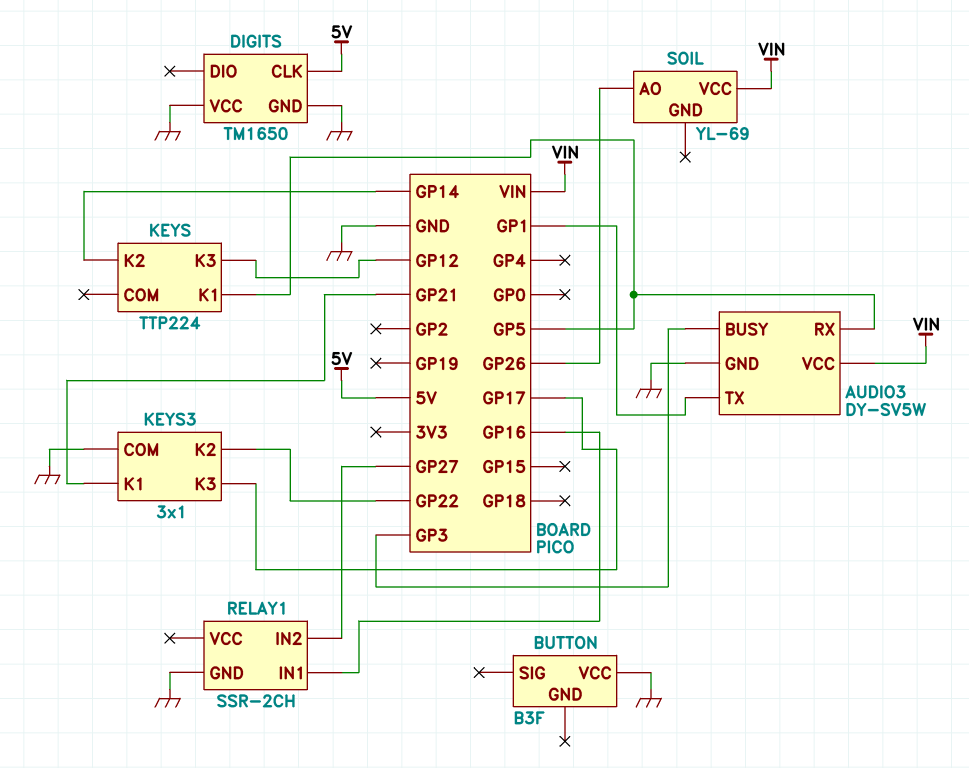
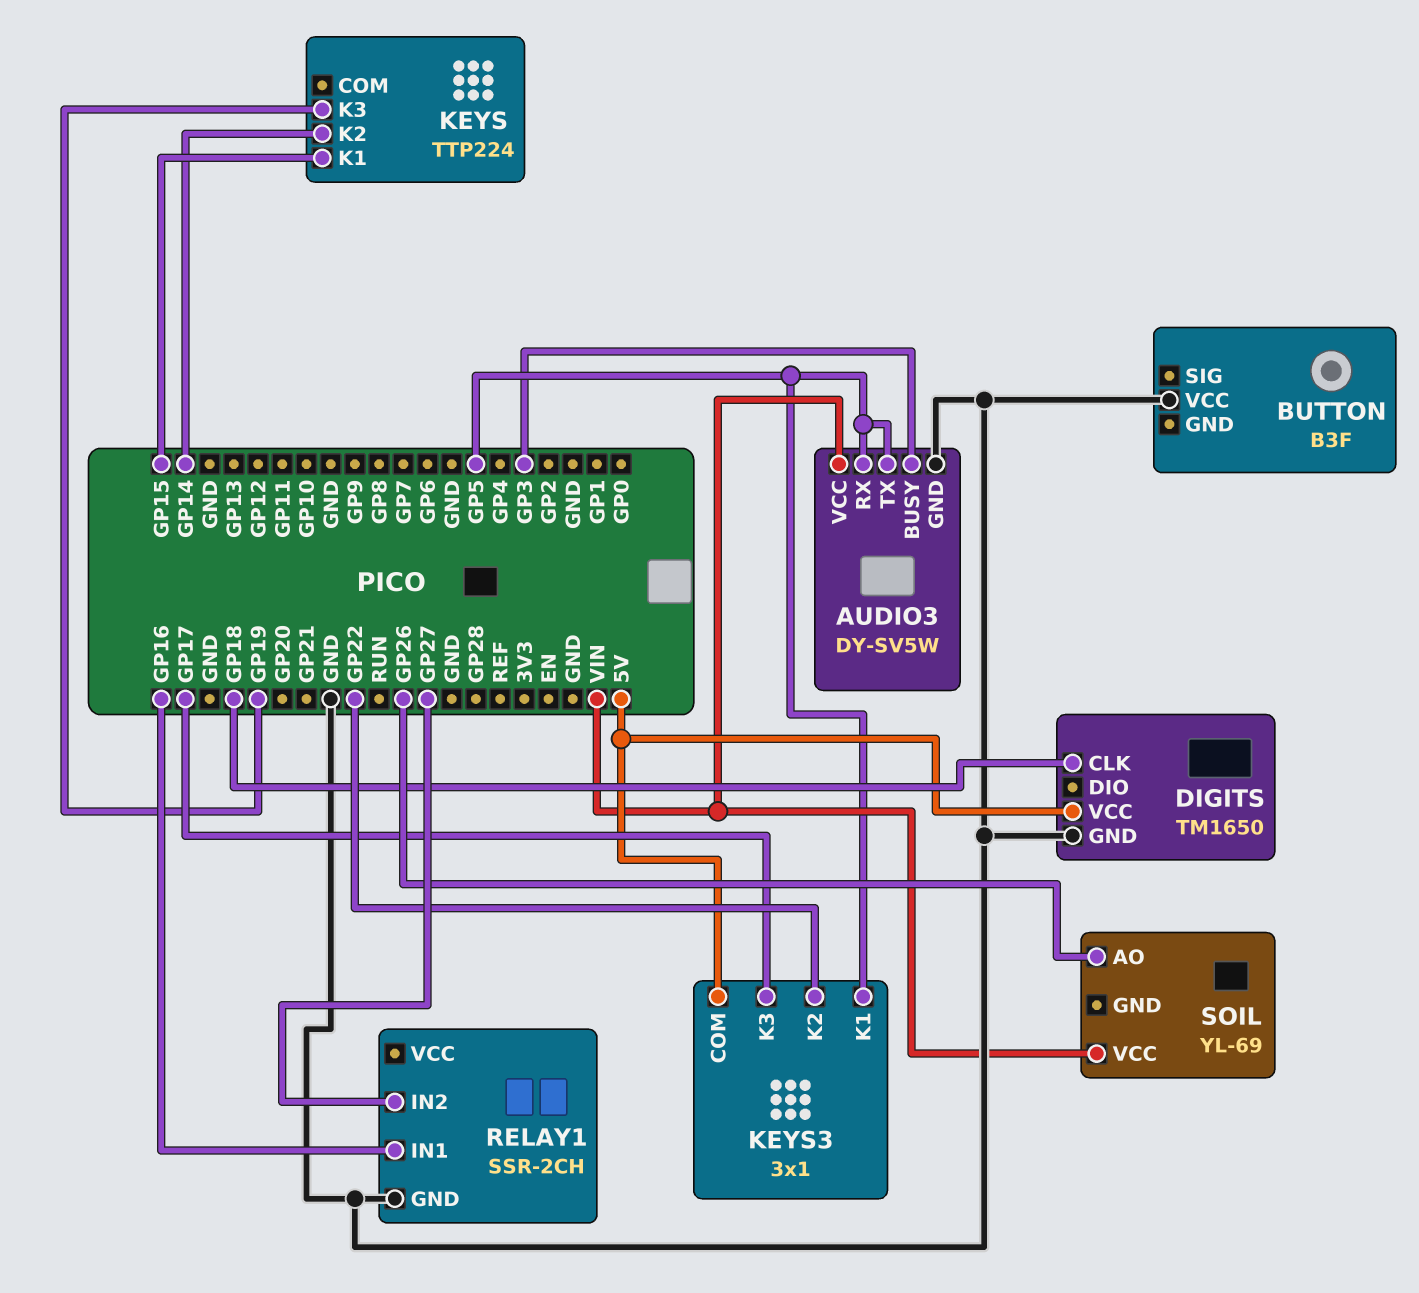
AUDIO3 pin TX: GP1 -> GP5
DIGITS pin CLK: 5V -> GP18
DIGITS pin VCC: GND -> 5V
KEYS pin K1: GP5 -> GP15
KEYS pin K3: GP12 -> GP19
KEYS3 pin COM: GND -> 5V
KEYS3 pin K1: GP21 -> GP5

